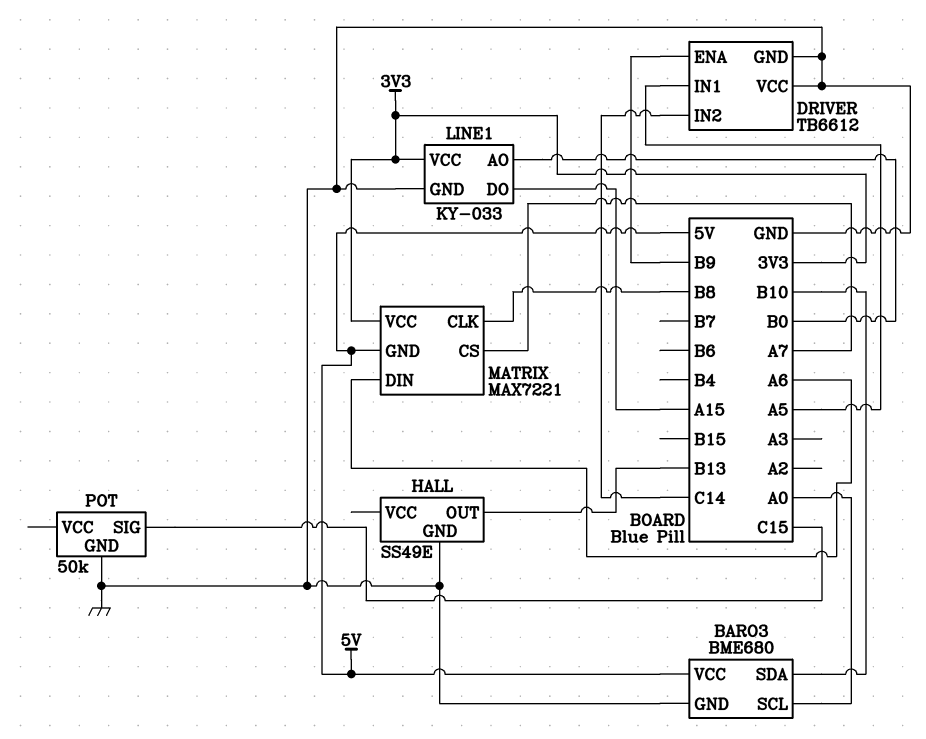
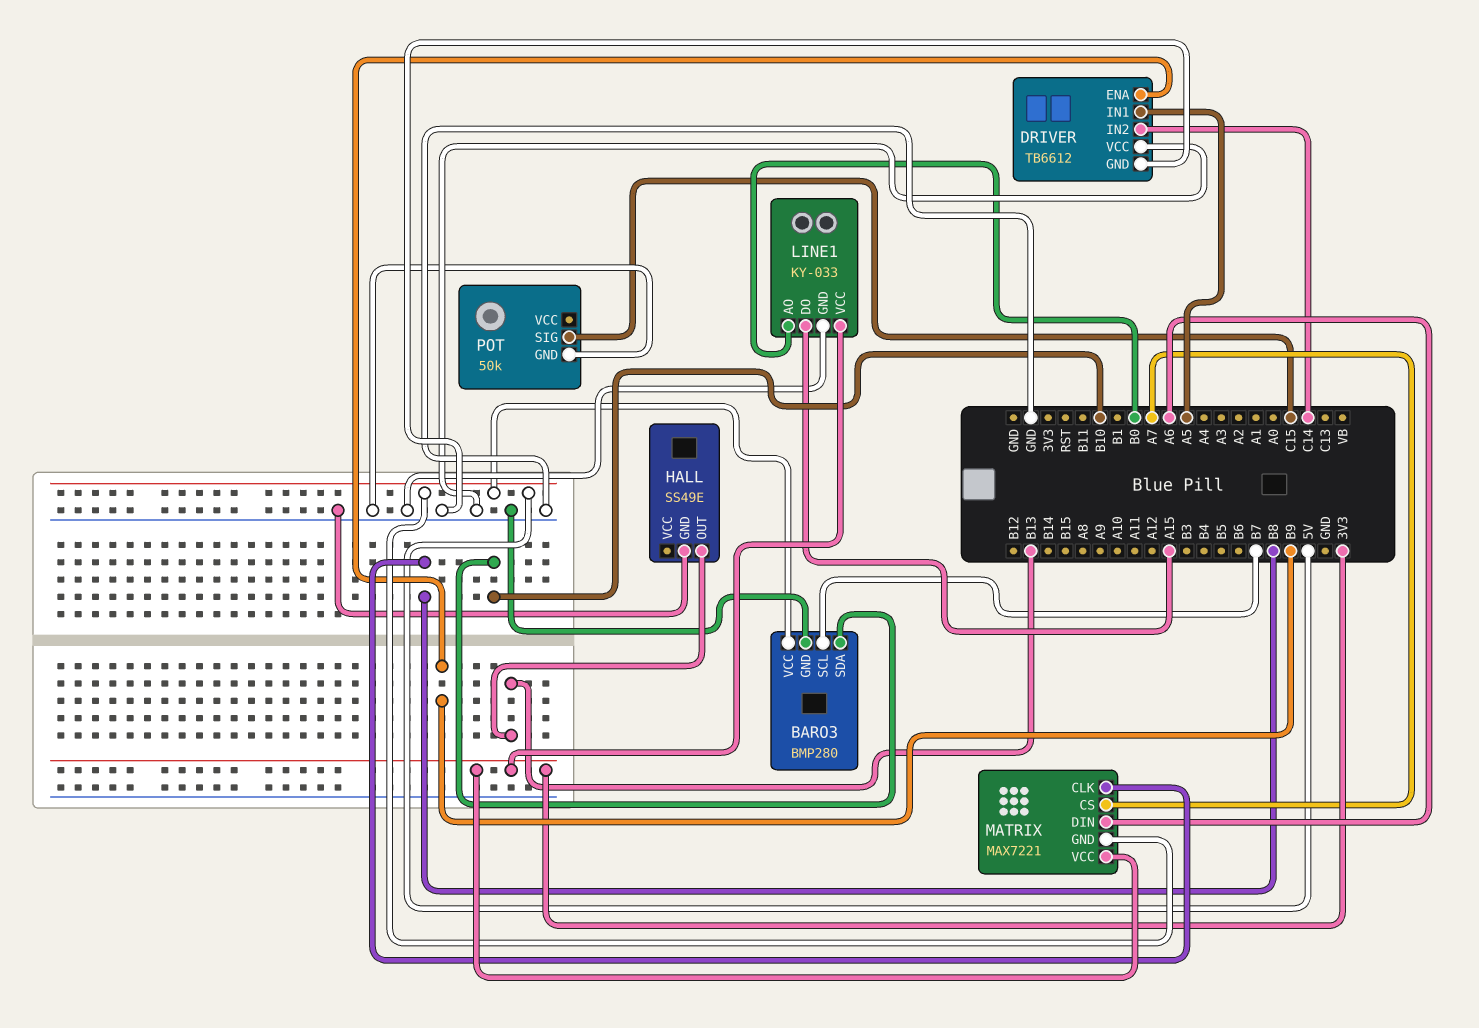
BARO3: BME680 -> BMP280
BARO3 pin SCL: A0 -> B7

